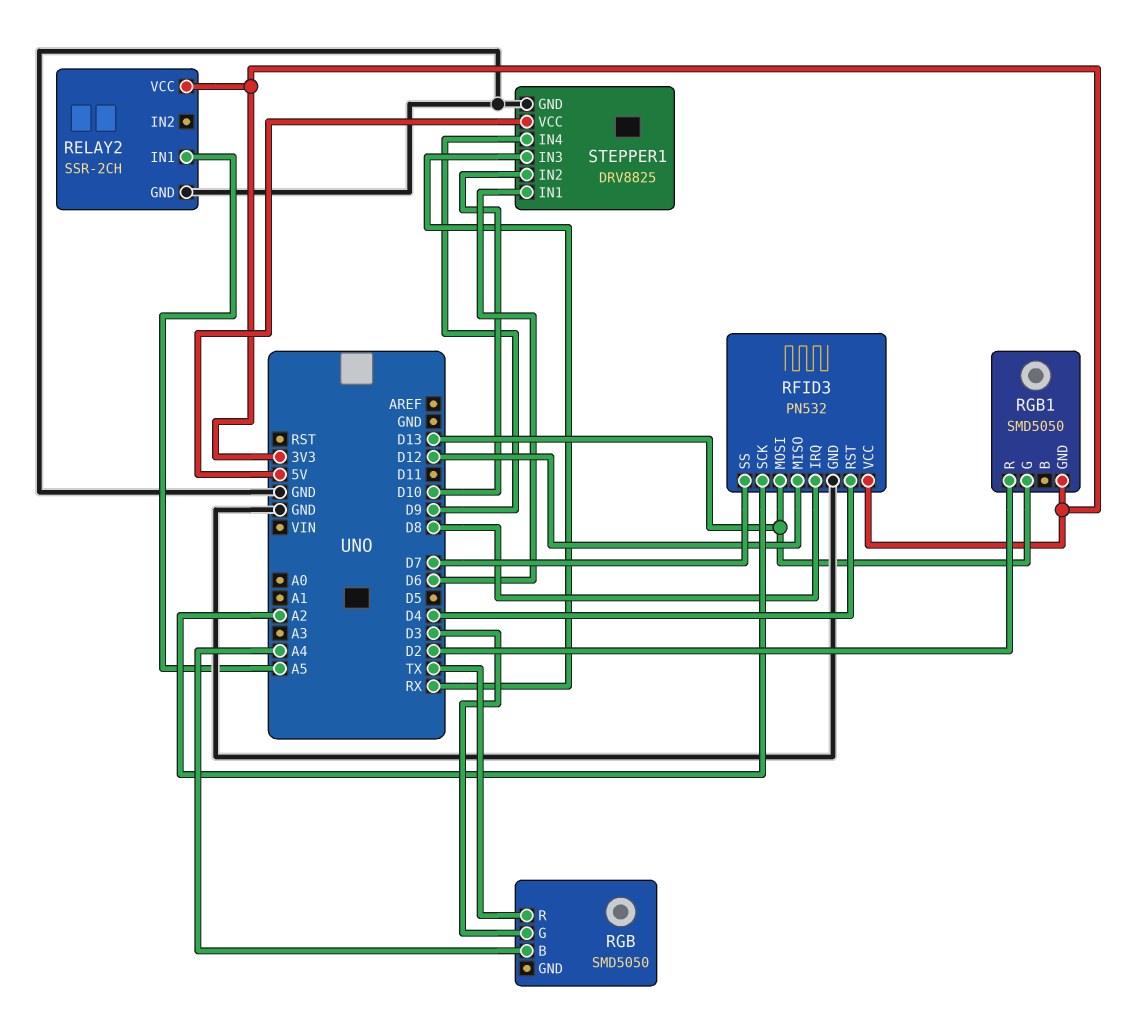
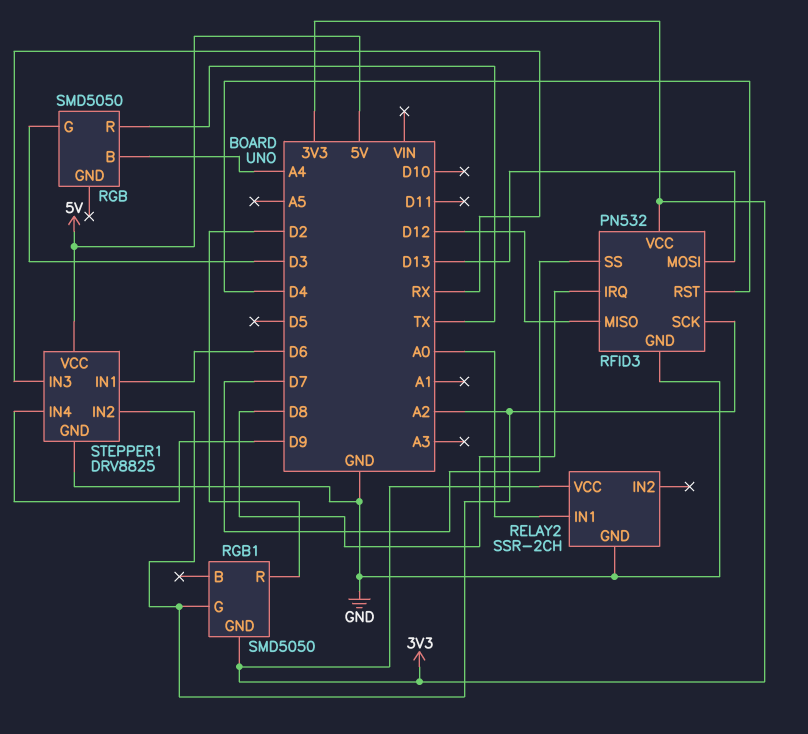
RELAY2 pin IN1: A5 -> A0
RGB1 pin G: D13 -> A2
STEPPER1 pin IN2: D10 -> A2

